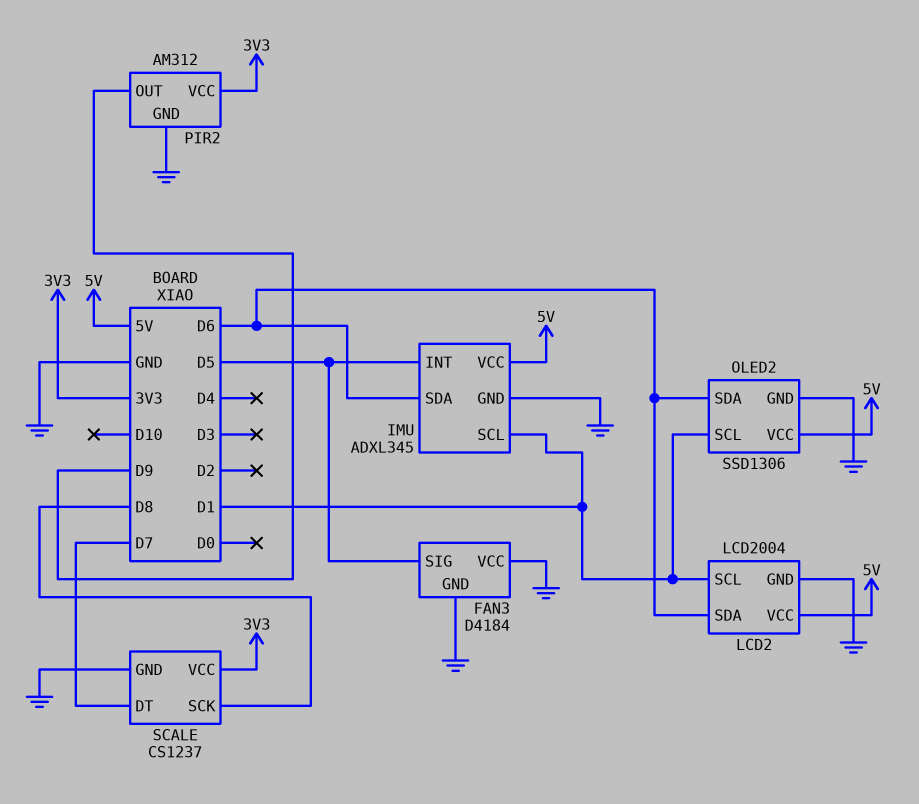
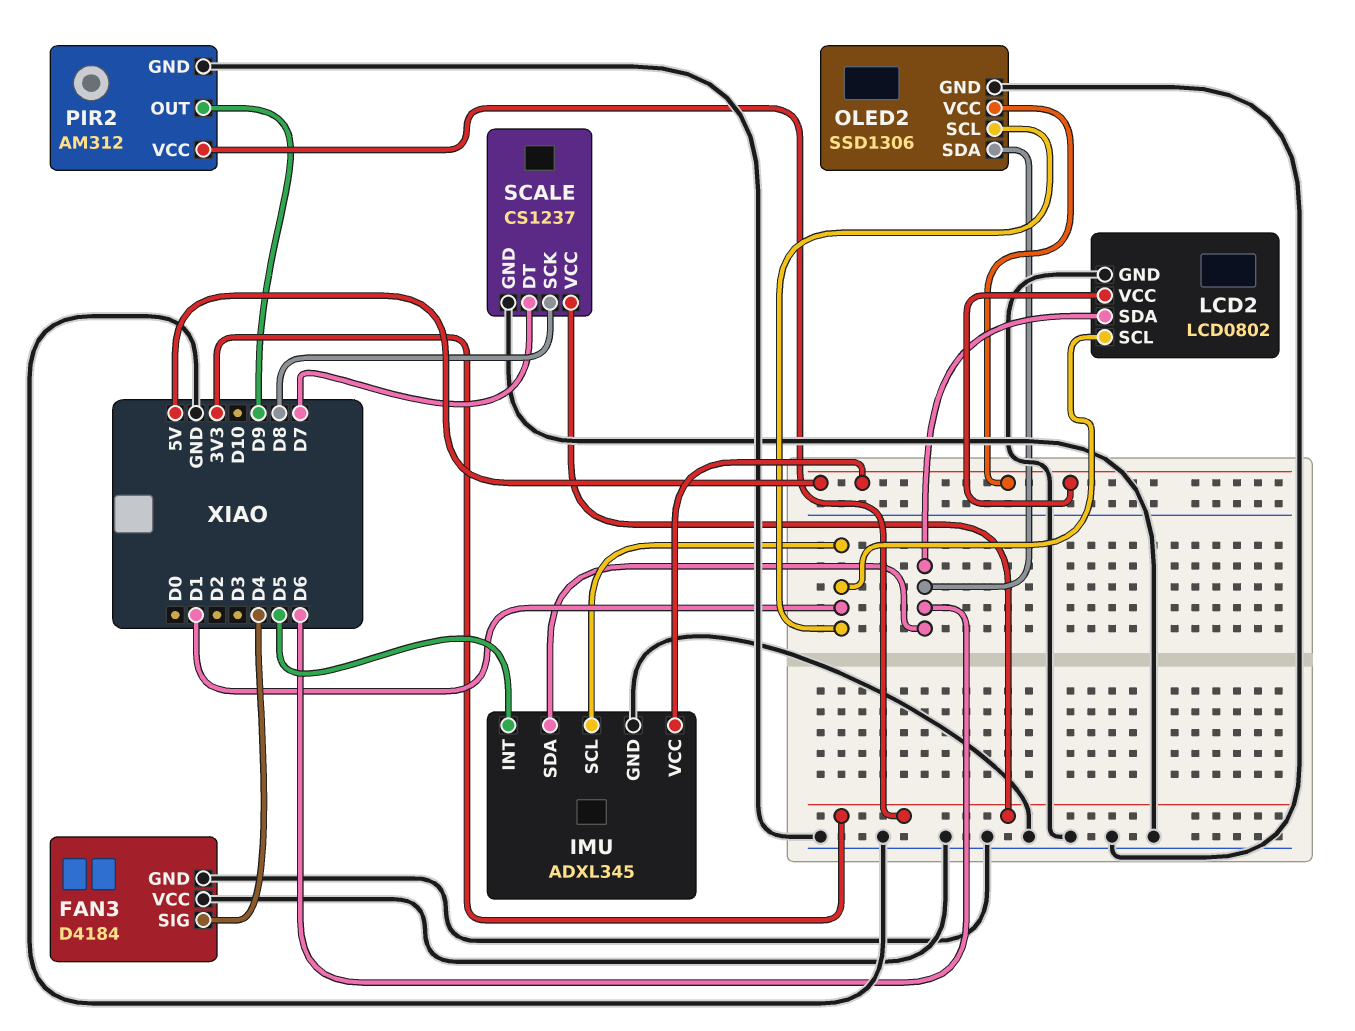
FAN3 pin SIG: D5 -> D4
LCD2: LCD2004 -> LCD0802

